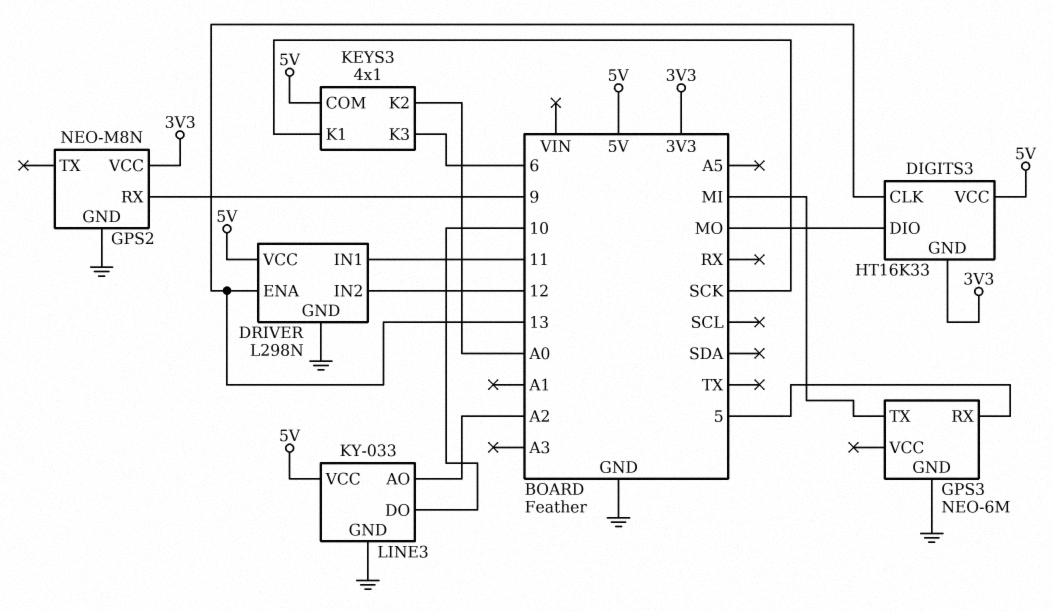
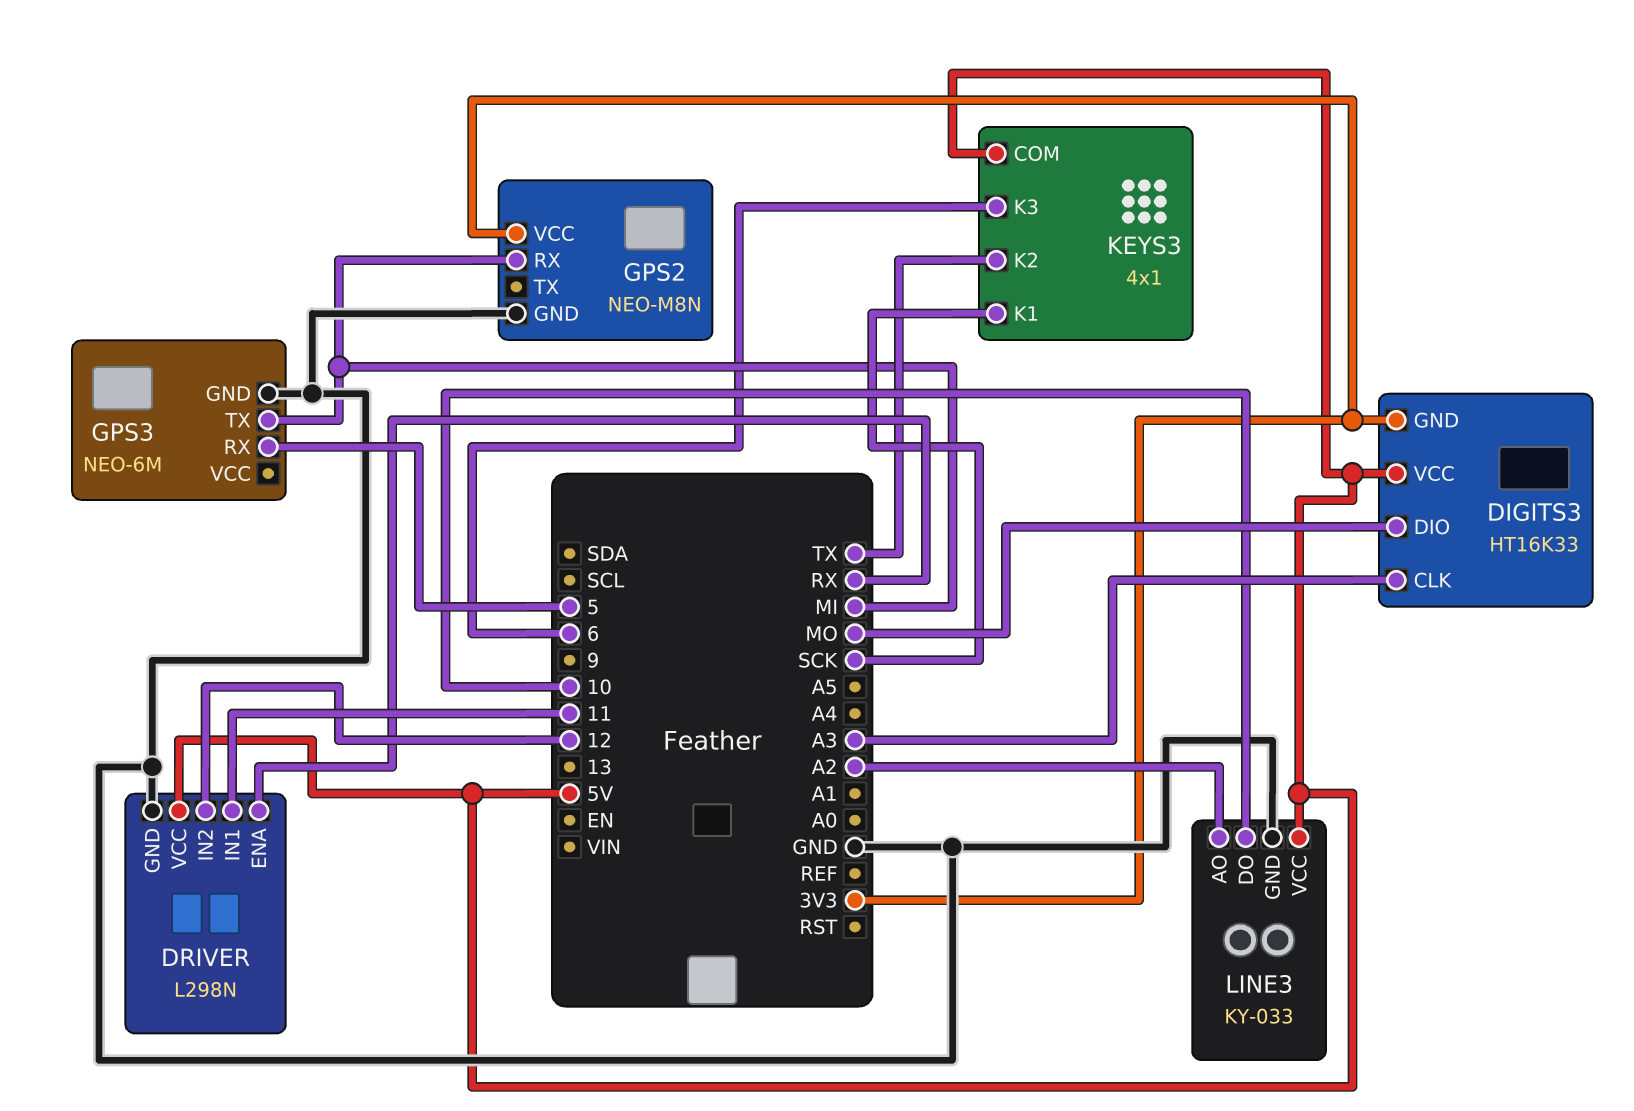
DIGITS3 pin CLK: 13 -> A3
DRIVER pin ENA: 13 -> RX
GPS2 pin RX: 9 -> MI
KEYS3 pin K2: A0 -> TX

